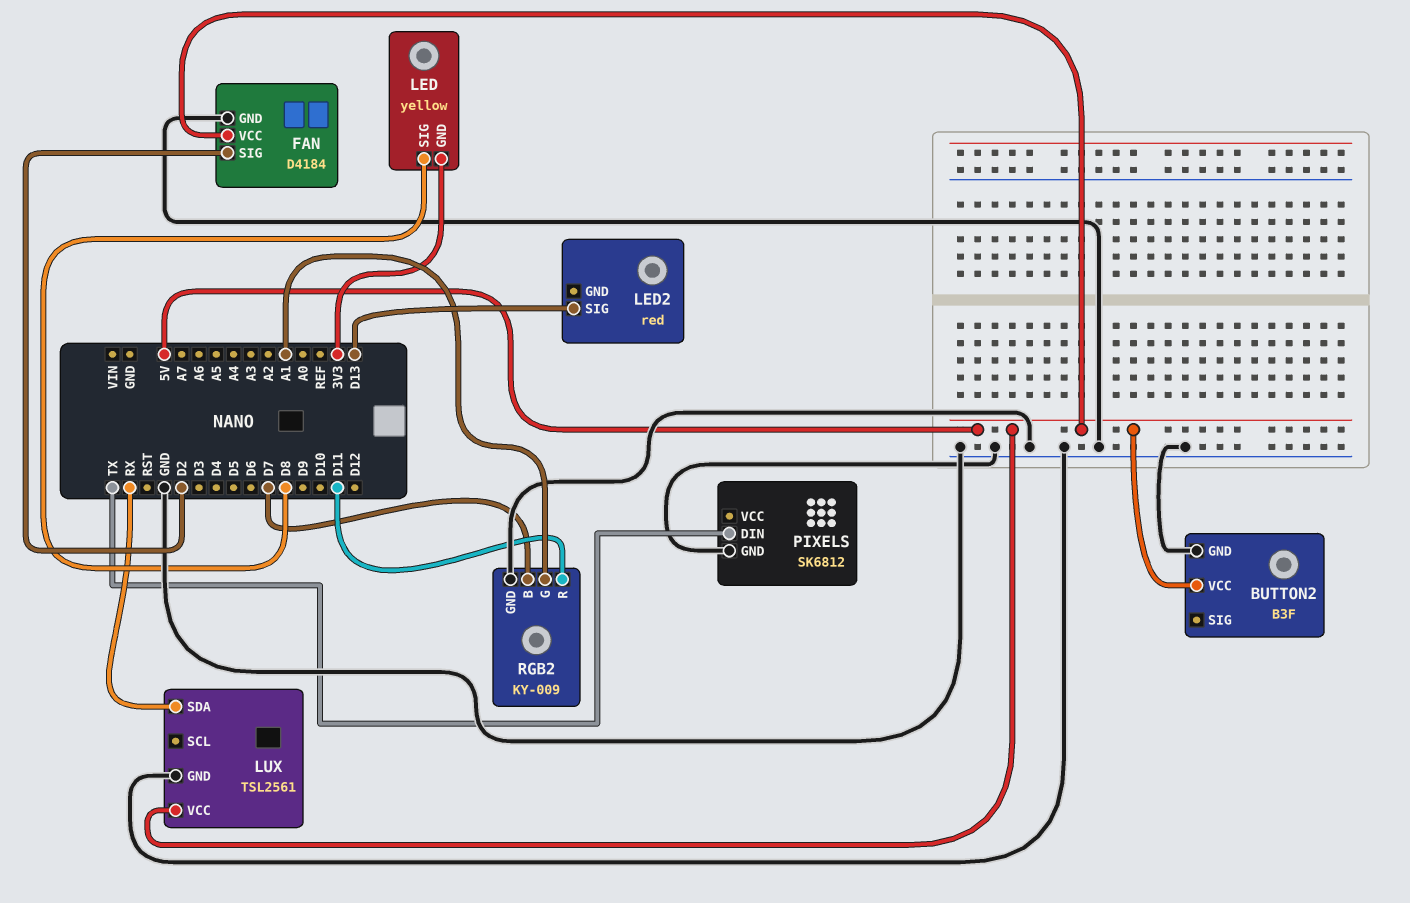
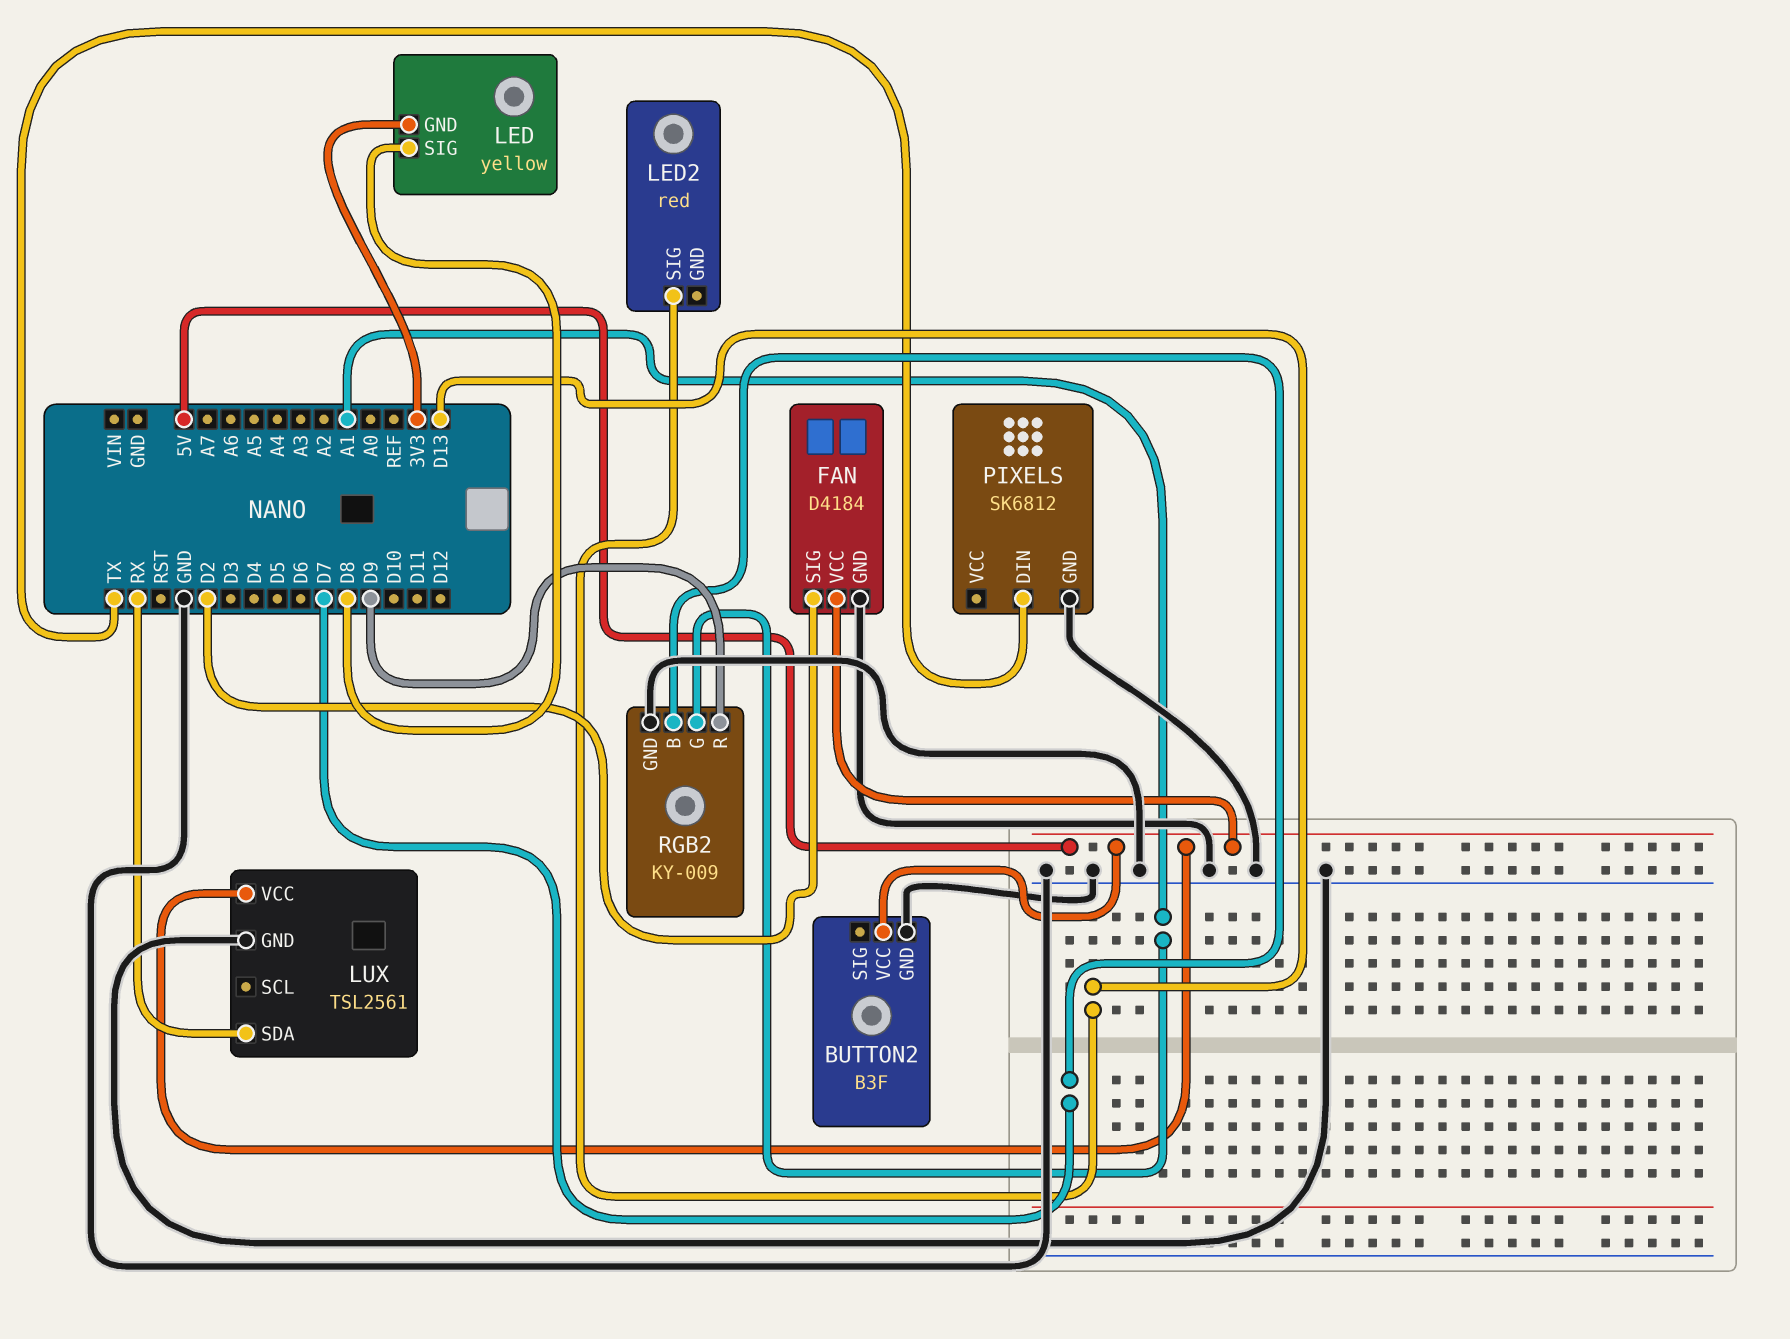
RGB2 pin R: D11 -> D9

